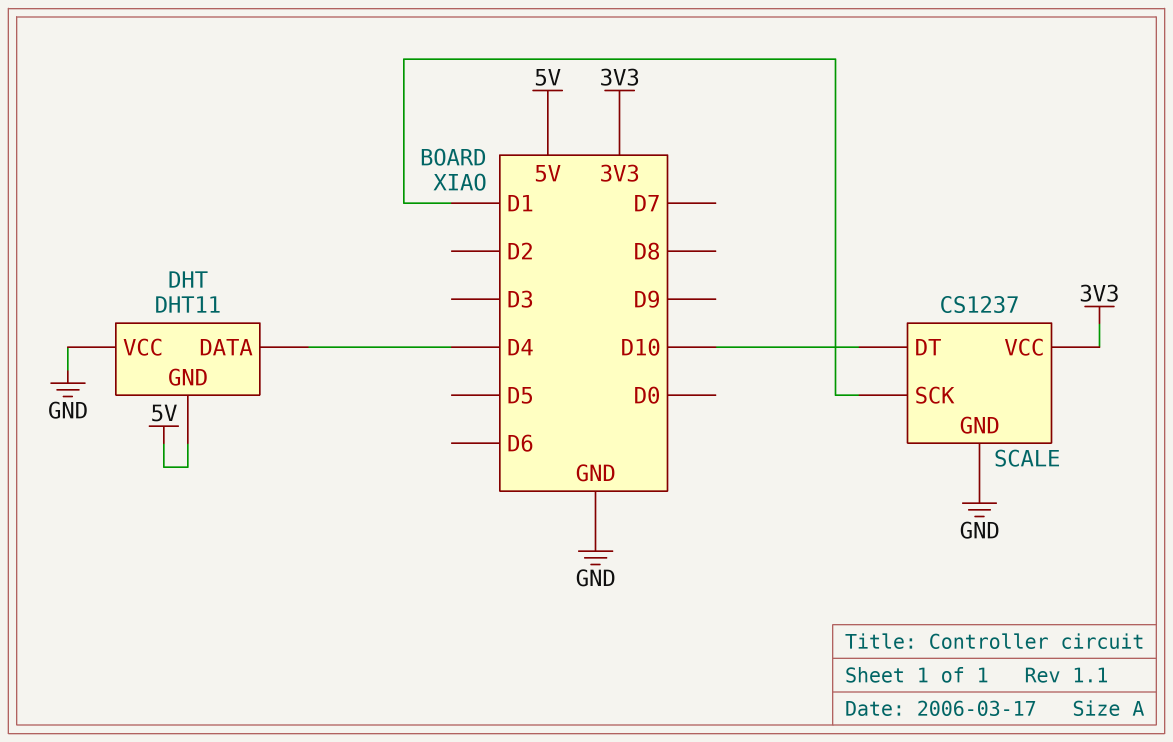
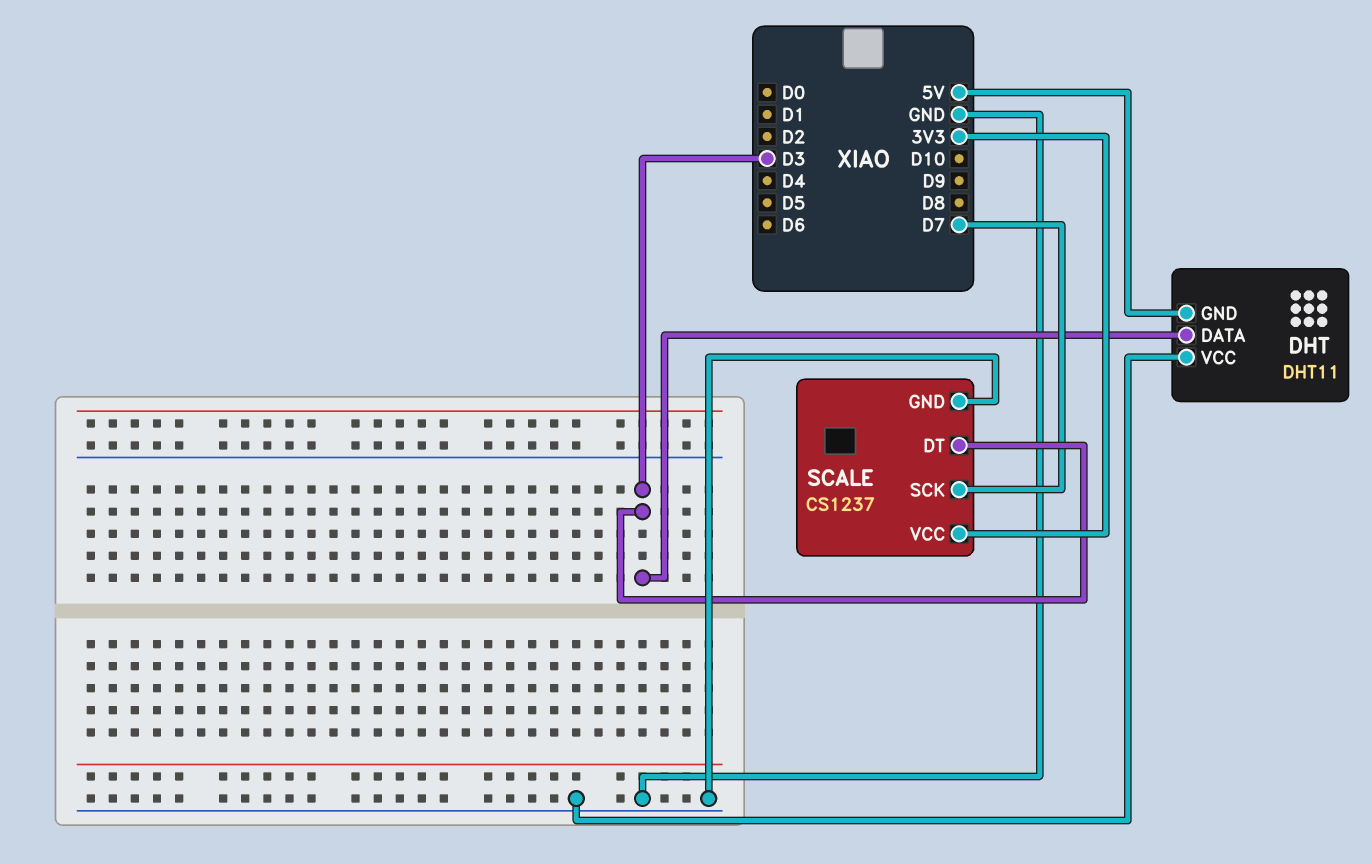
DHT pin DATA: D4 -> D3
SCALE pin DT: D10 -> D3
SCALE pin SCK: D1 -> D7

